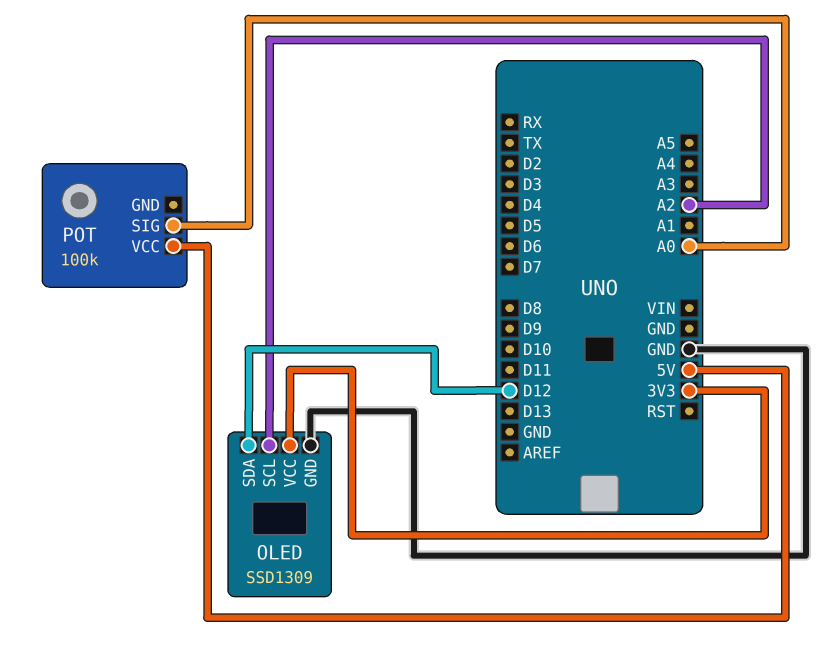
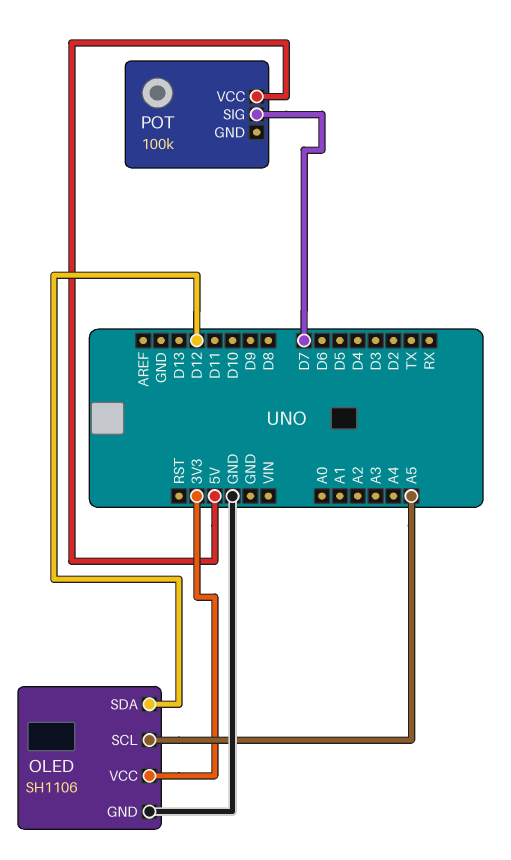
OLED: SSD1309 -> SH1106
OLED pin SCL: A2 -> A5
POT pin SIG: A0 -> D7

